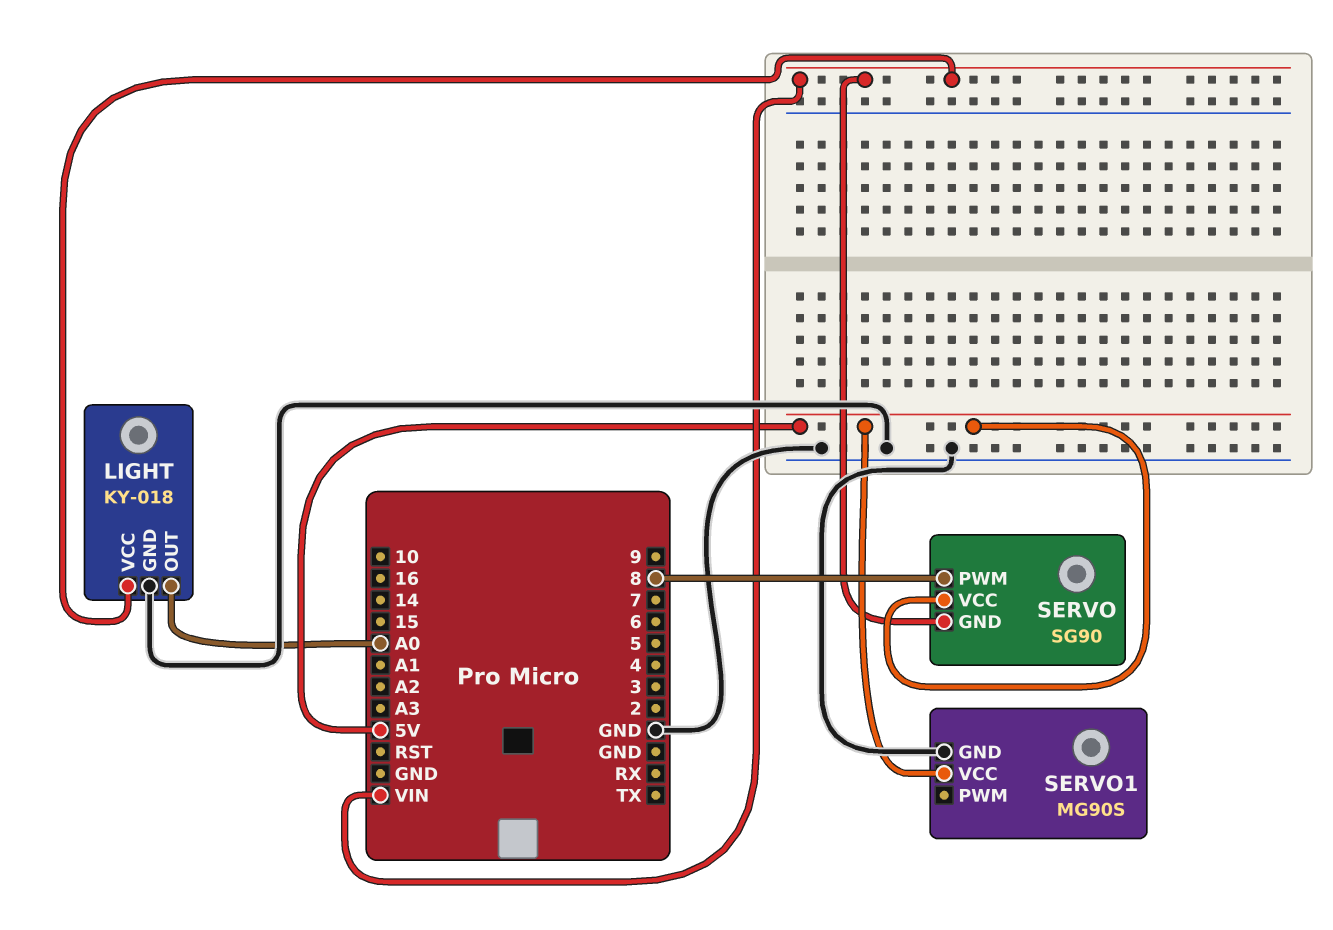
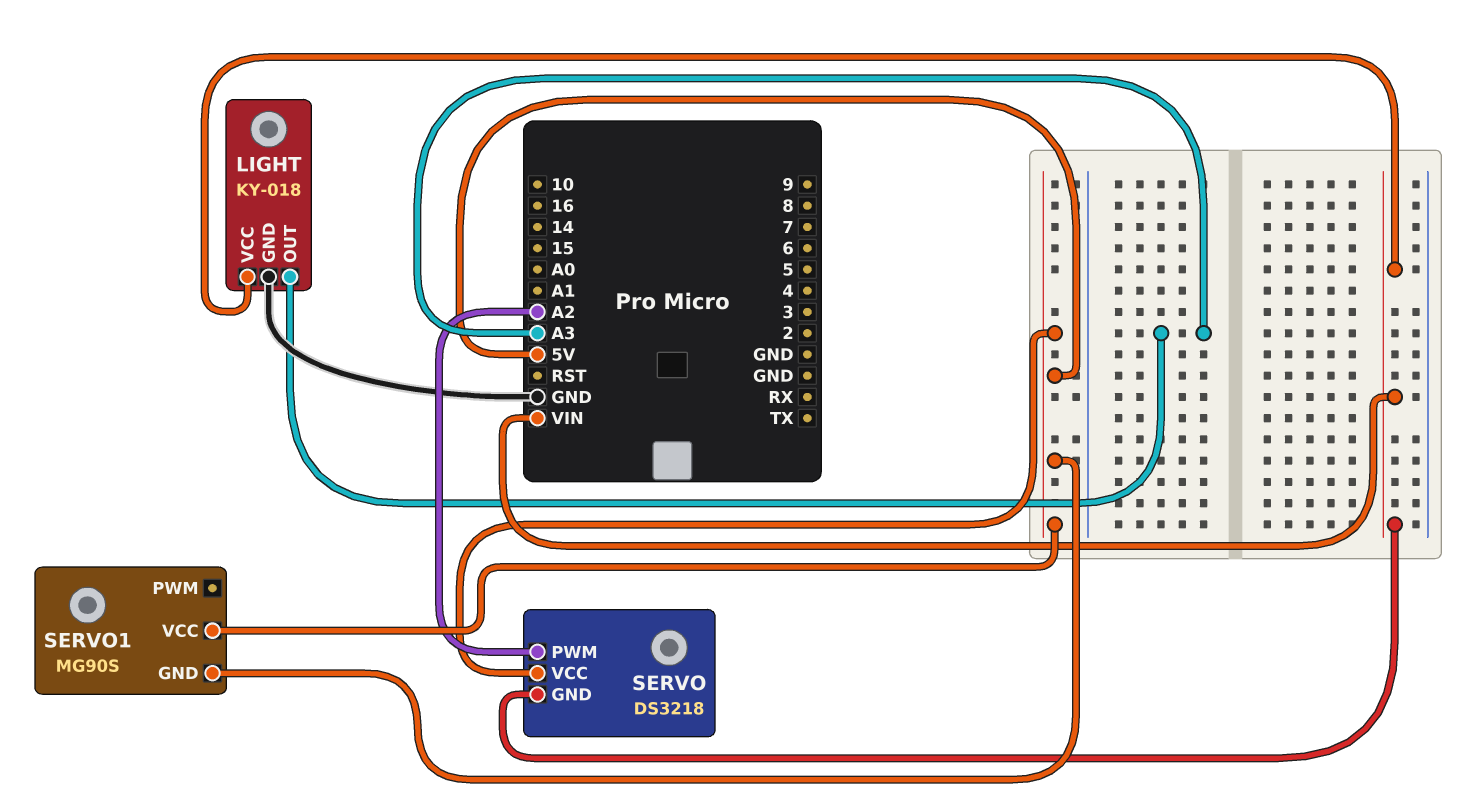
LIGHT pin OUT: A0 -> A3
SERVO: SG90 -> DS3218
SERVO pin PWM: 8 -> A2
SERVO1 pin GND: GND -> 5V

